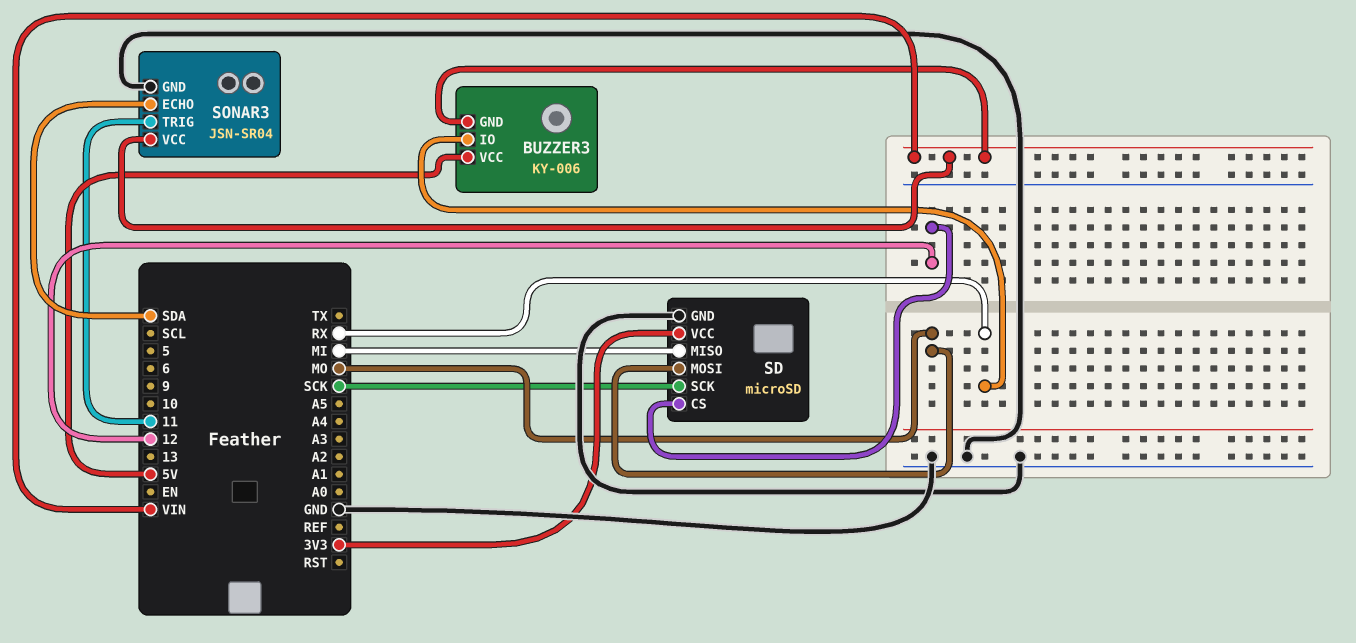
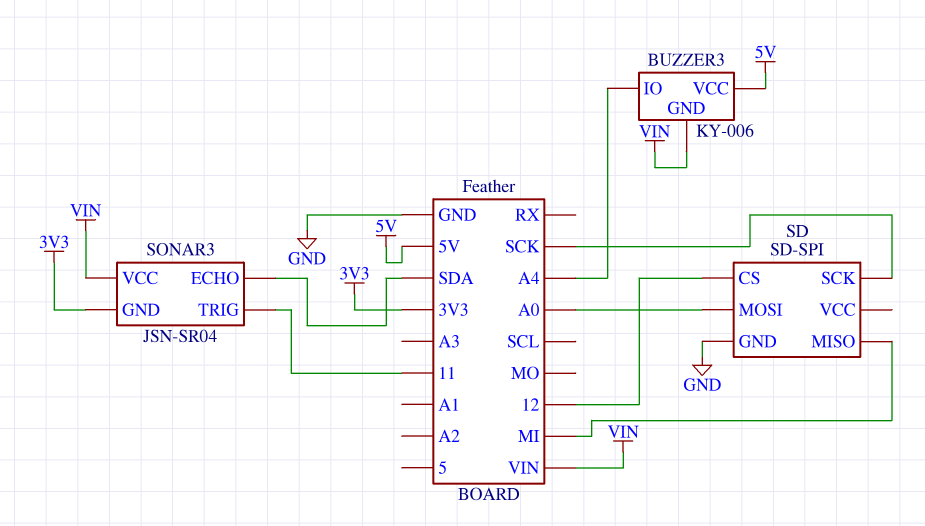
BUZZER3 pin IO: RX -> A4
SD: microSD -> SD-SPI
SD pin MOSI: MO -> A0
SD pin VCC: 3V3 -> none
SONAR3 pin GND: GND -> 3V3

